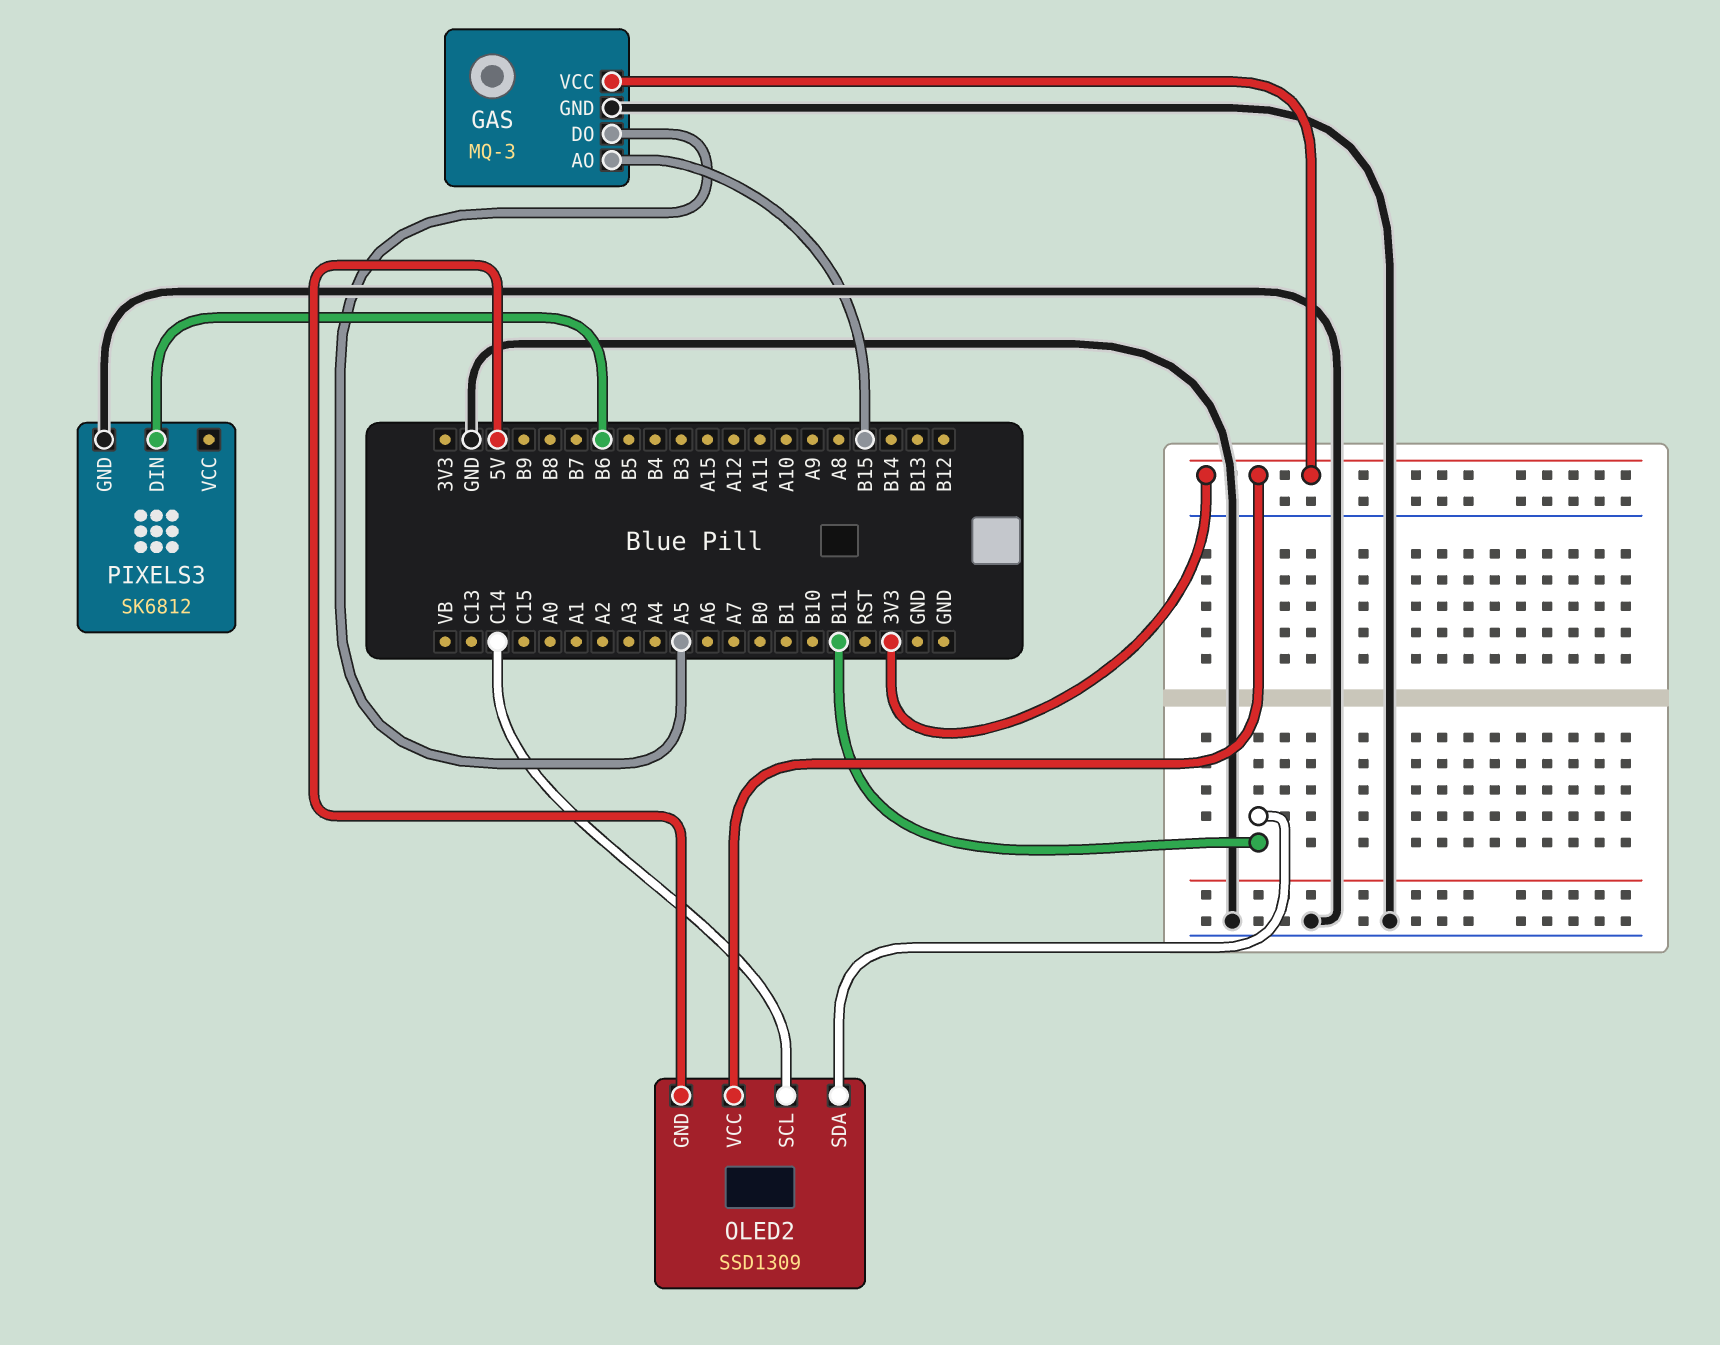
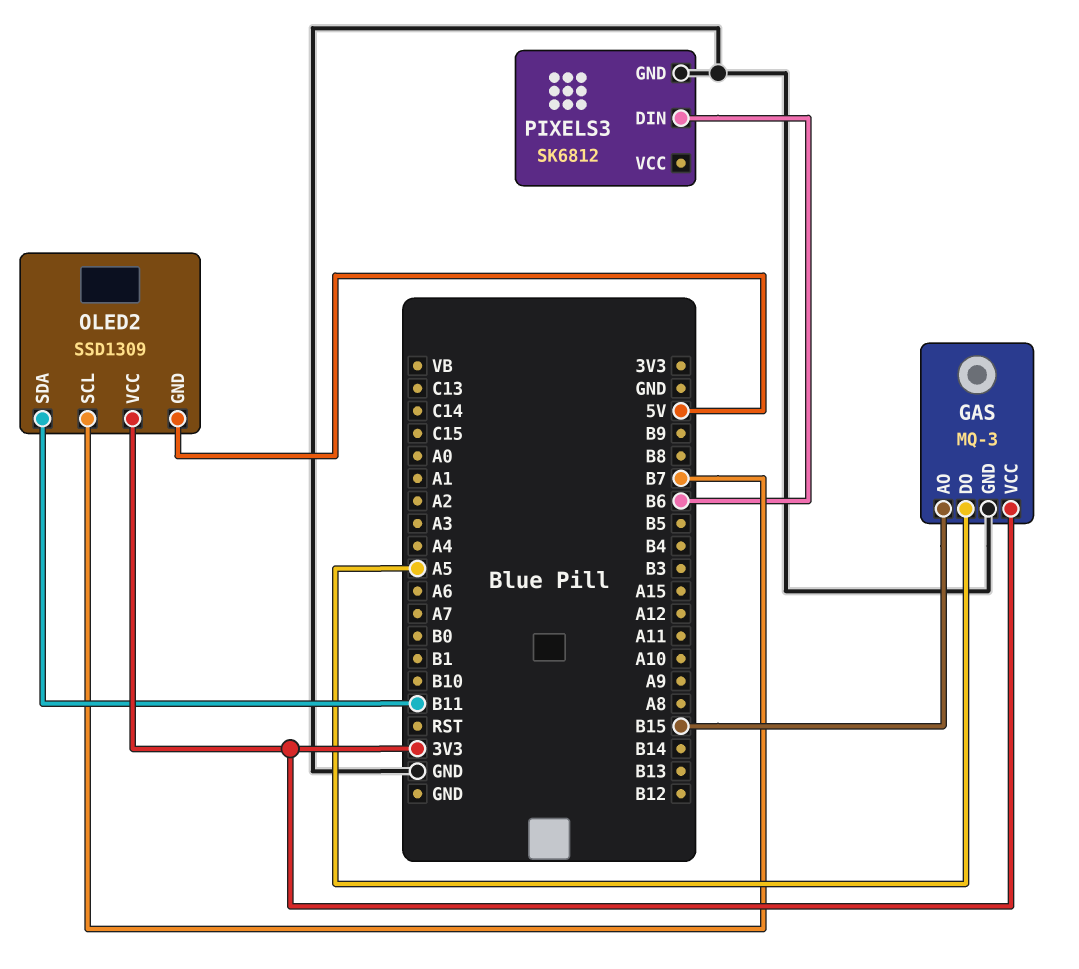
OLED2 pin SCL: C14 -> B7

